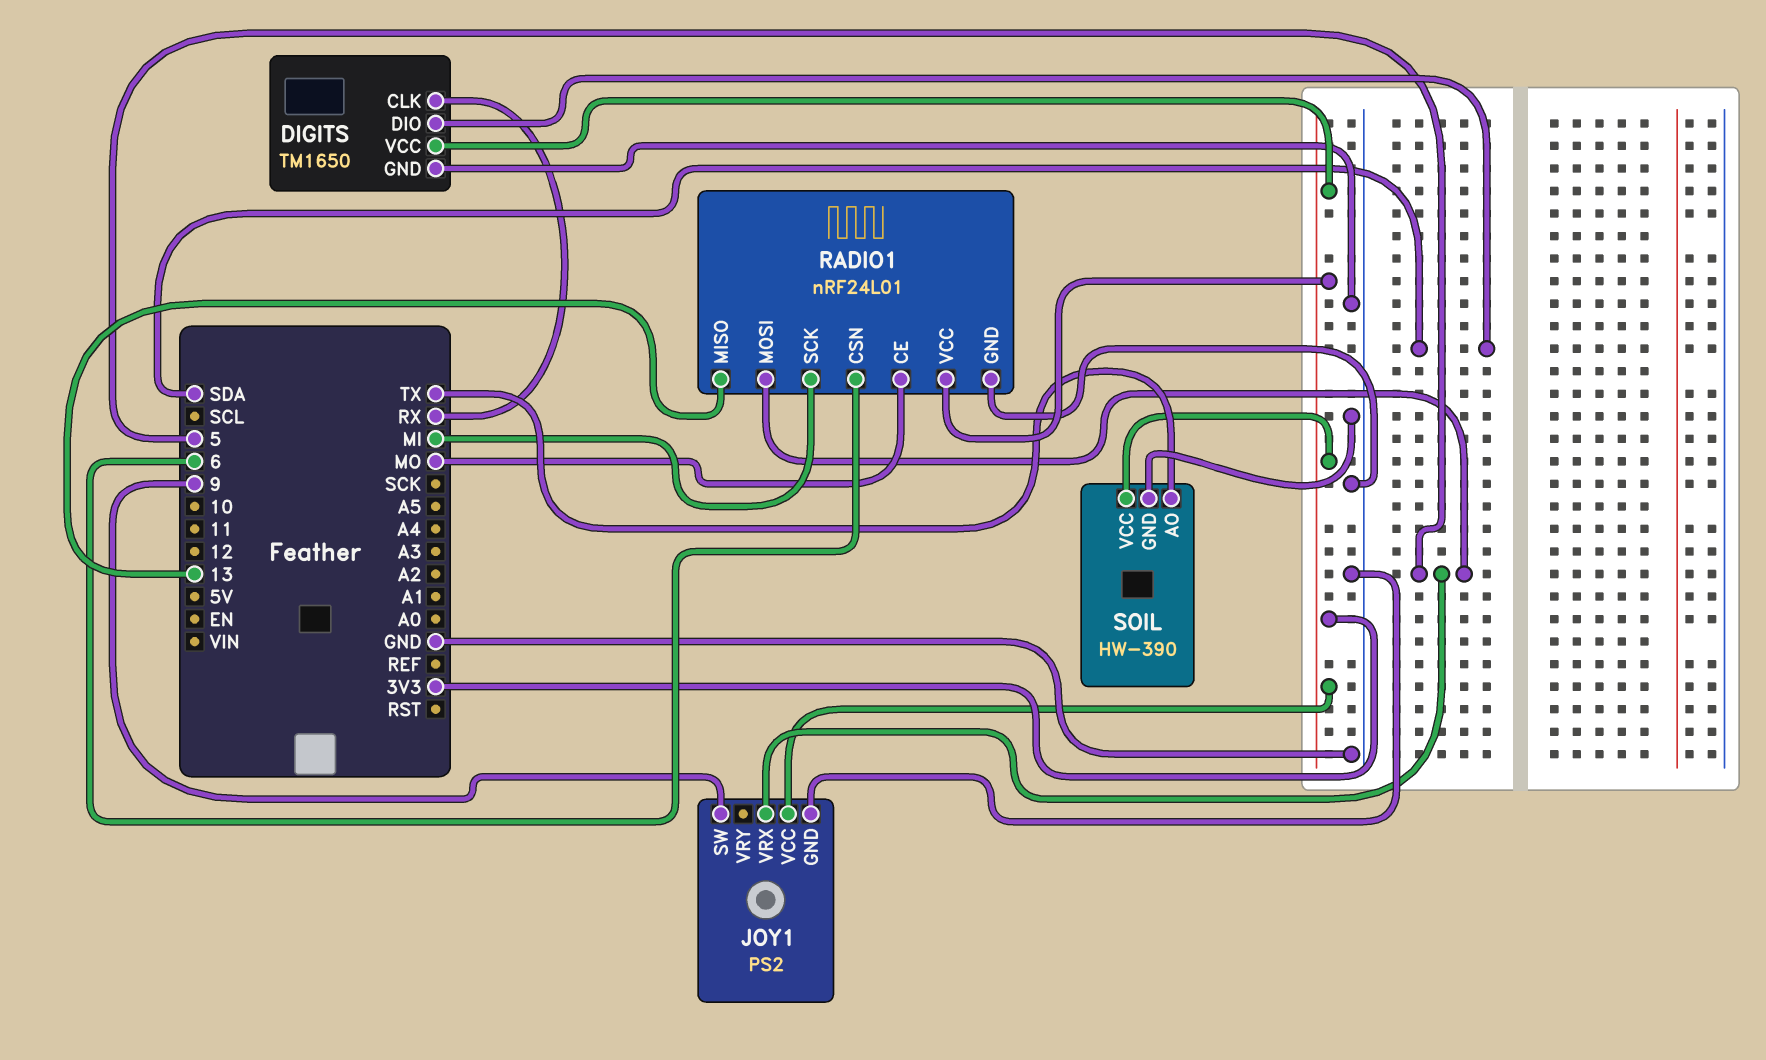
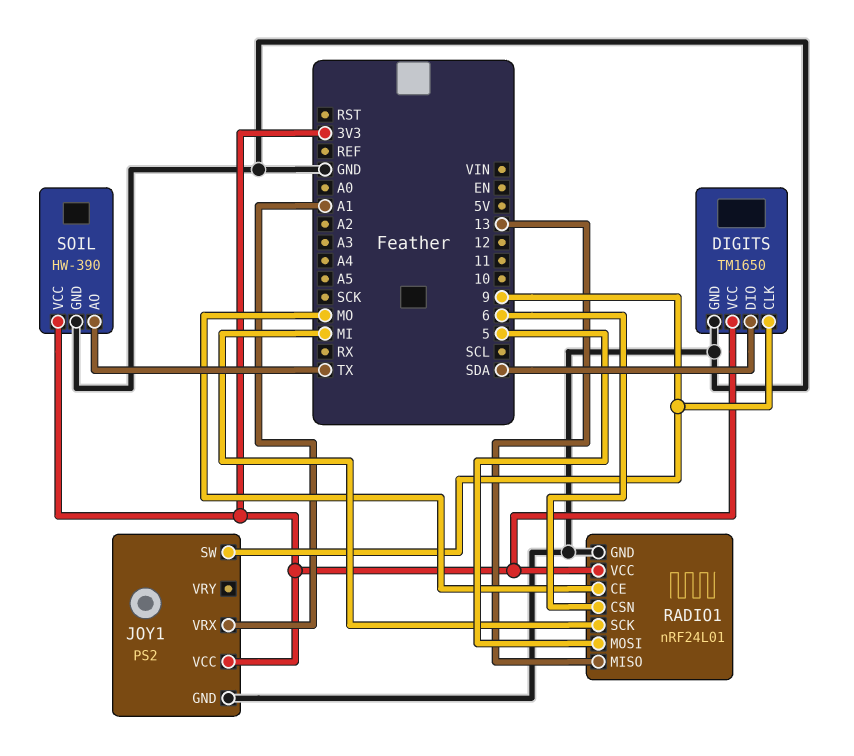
DIGITS pin CLK: RX -> 9
JOY1 pin VRX: 5 -> A1

